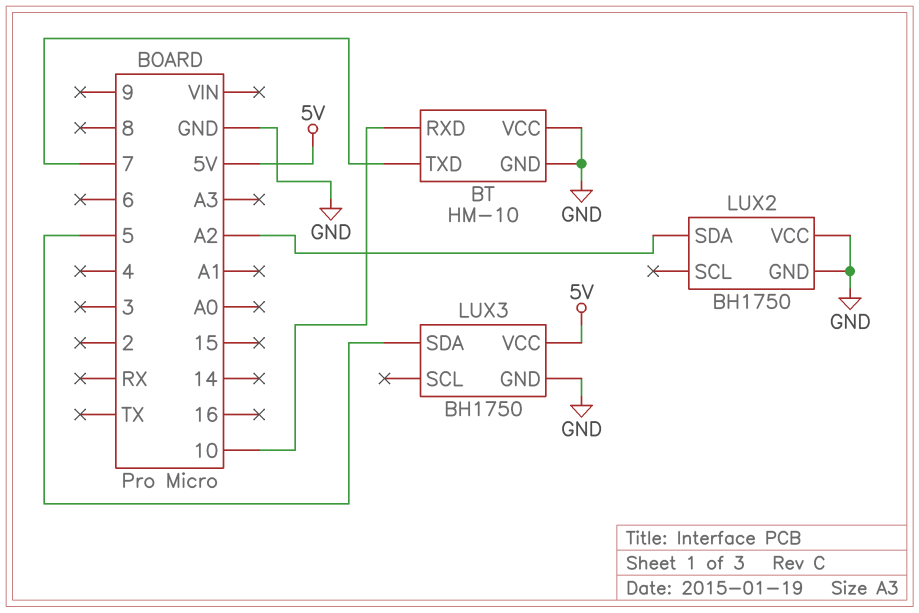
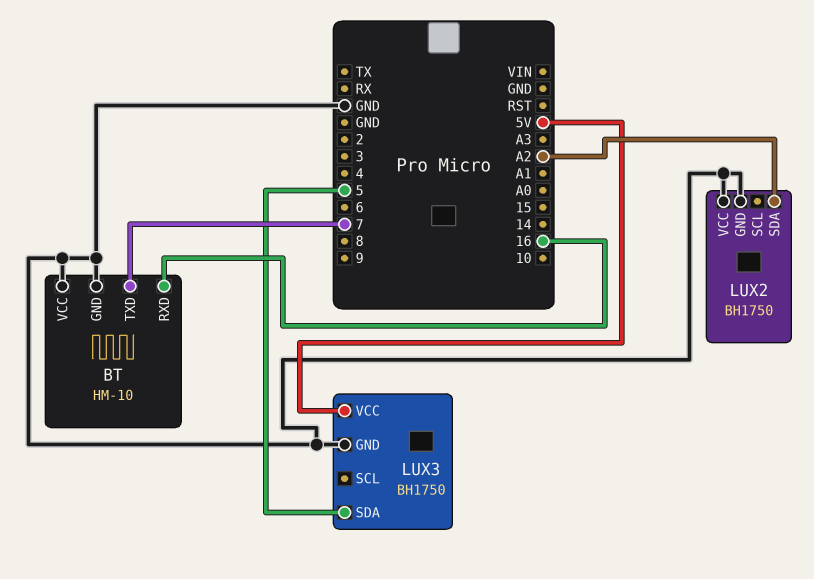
BT pin RXD: 10 -> 16

